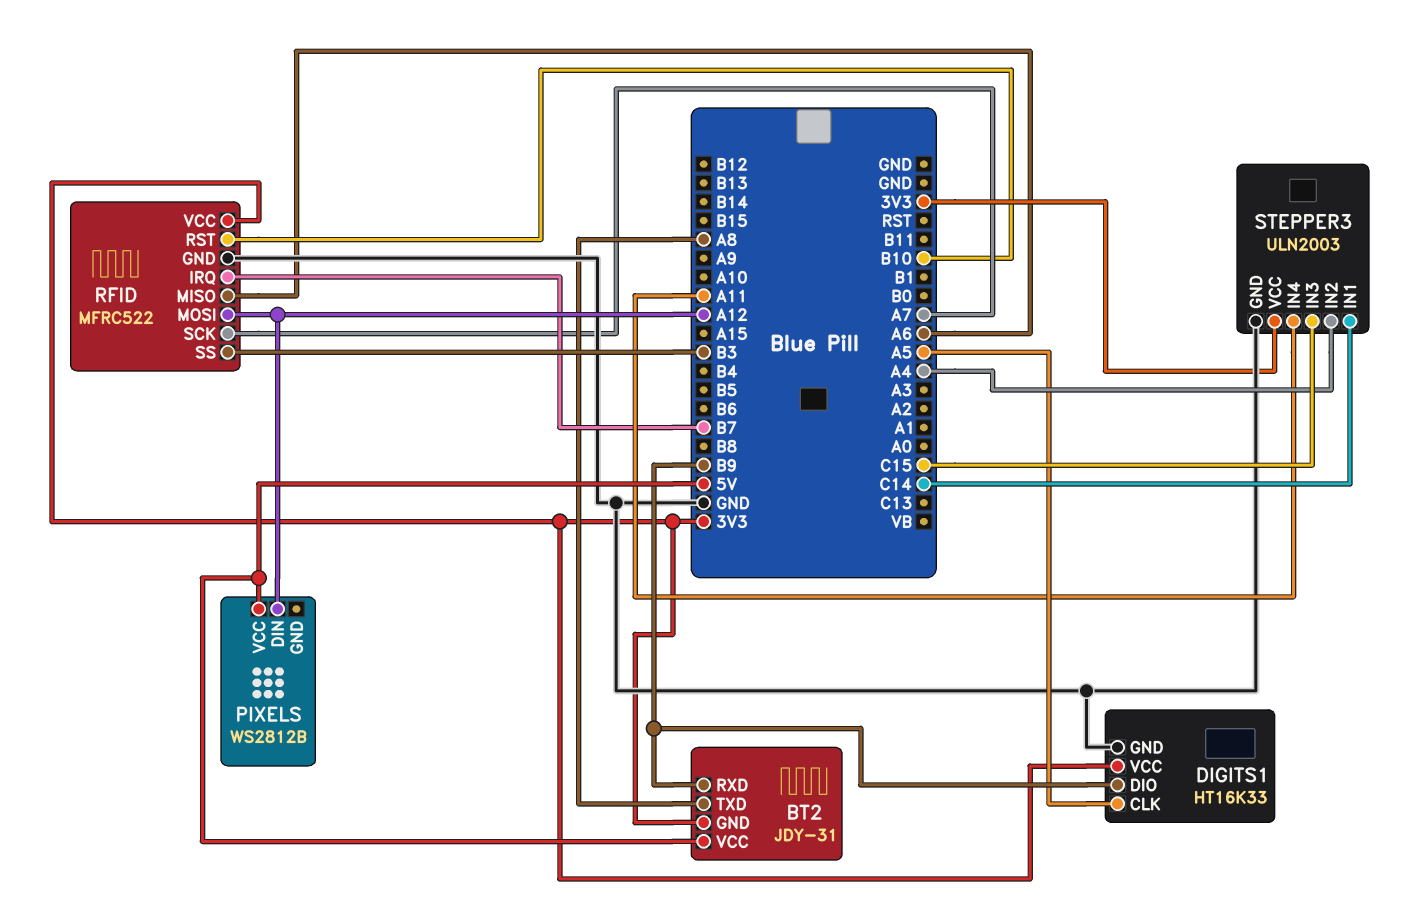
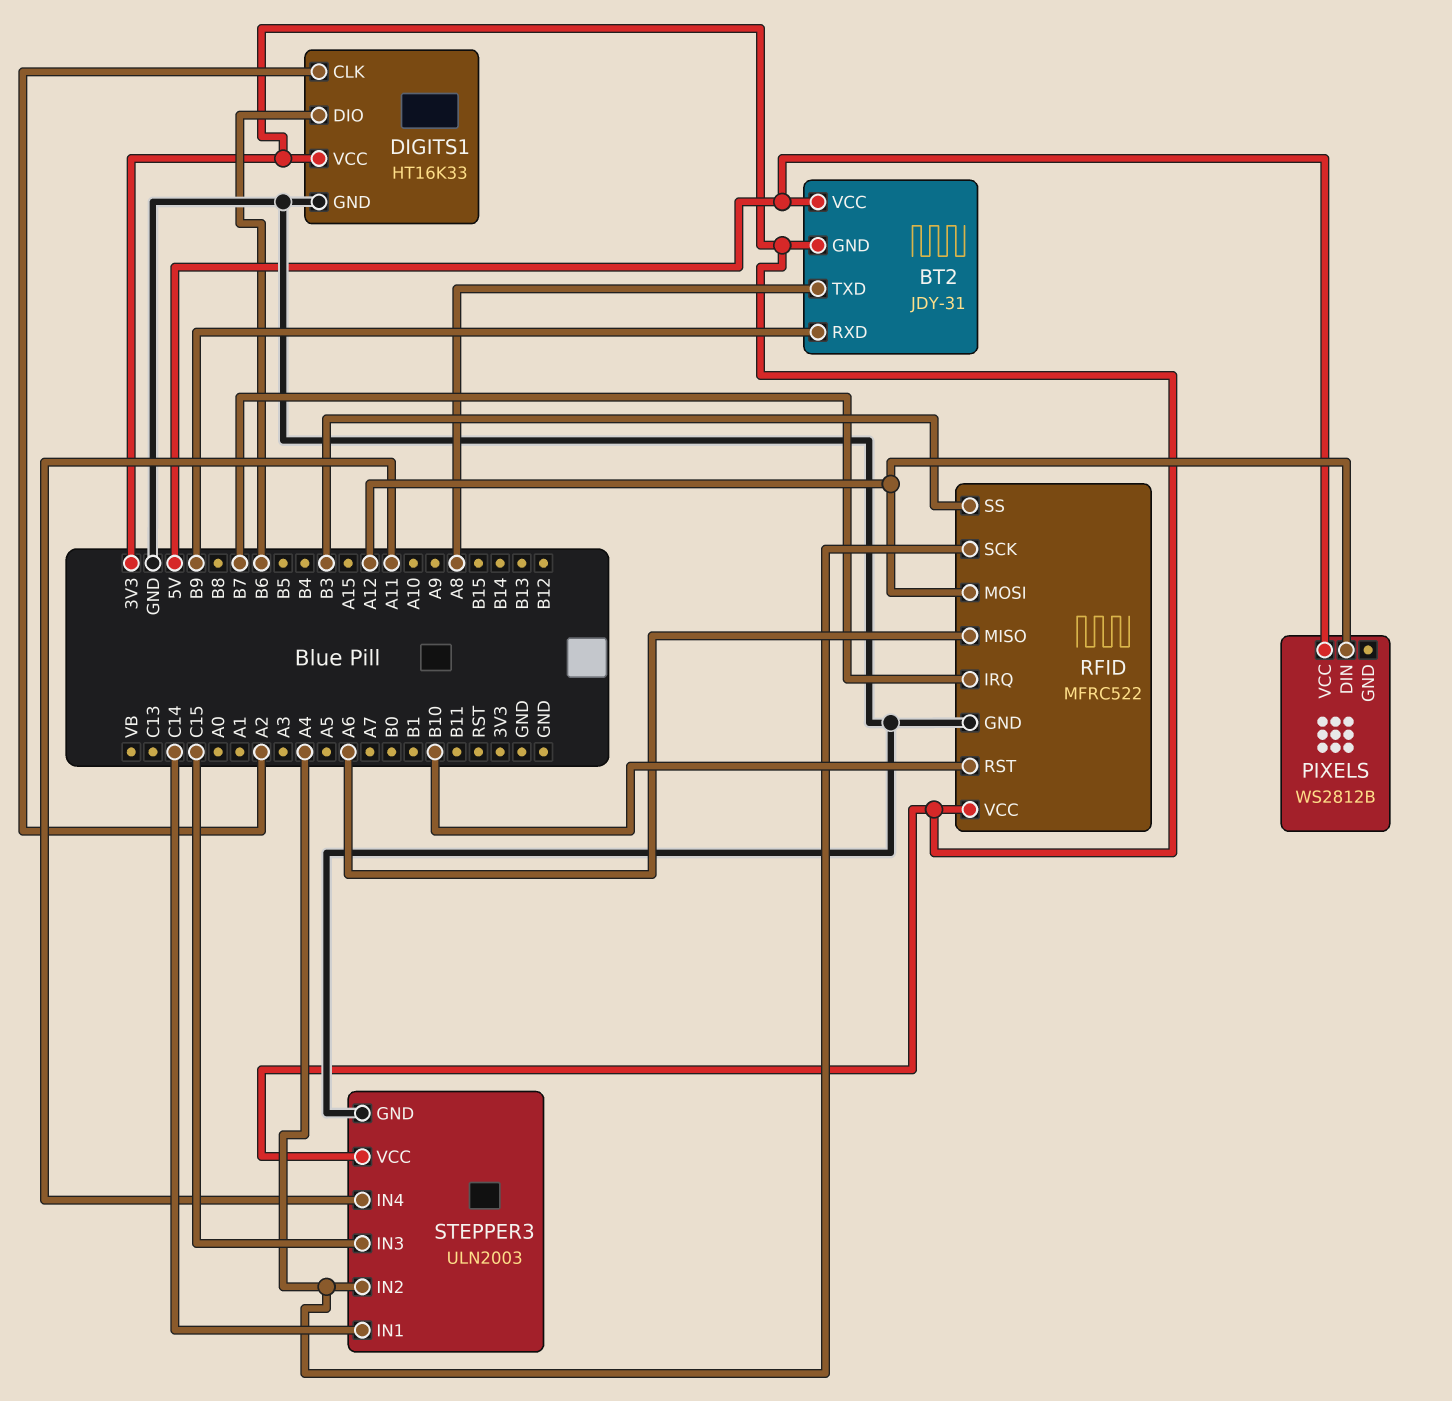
DIGITS1 pin CLK: A5 -> A2
DIGITS1 pin DIO: B9 -> B6
RFID pin SCK: A7 -> A4

